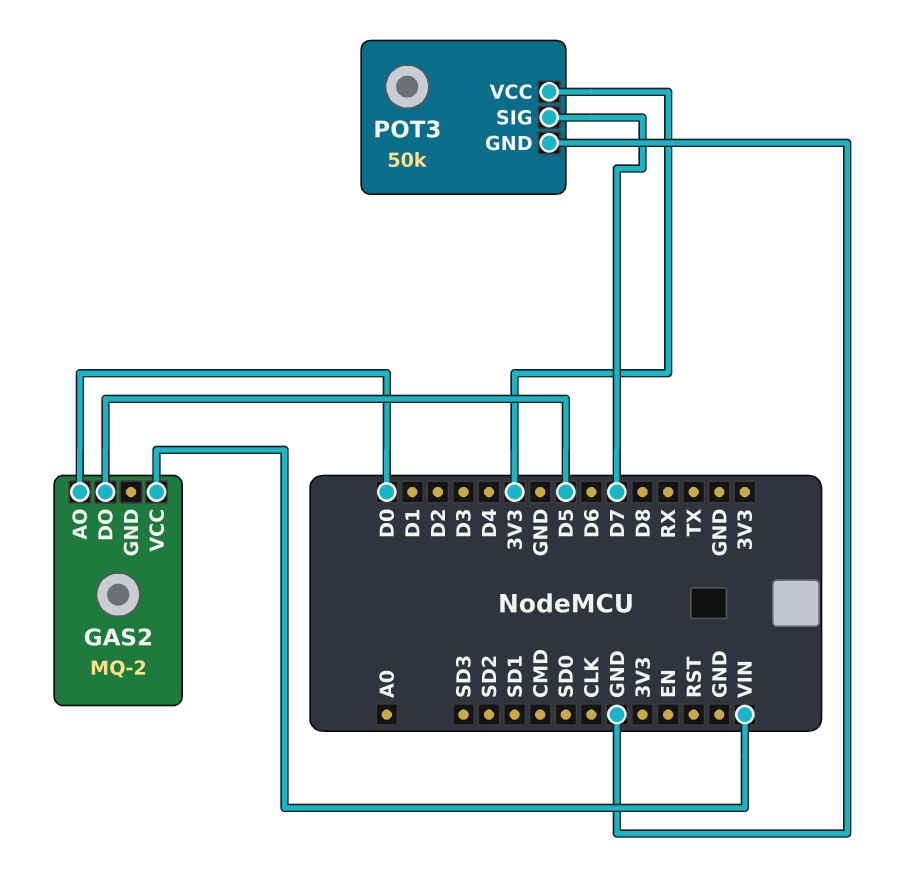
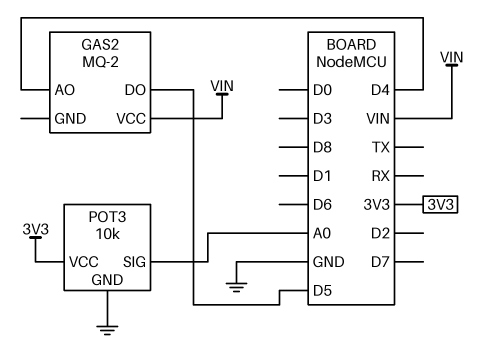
GAS2 pin AO: D0 -> D4
POT3: 50k -> 10k
POT3 pin SIG: D7 -> A0

